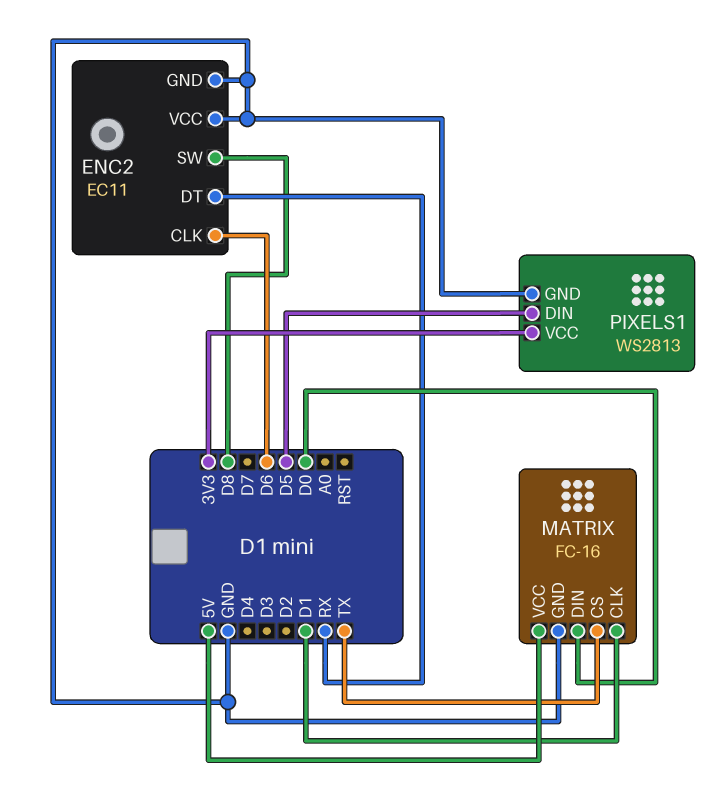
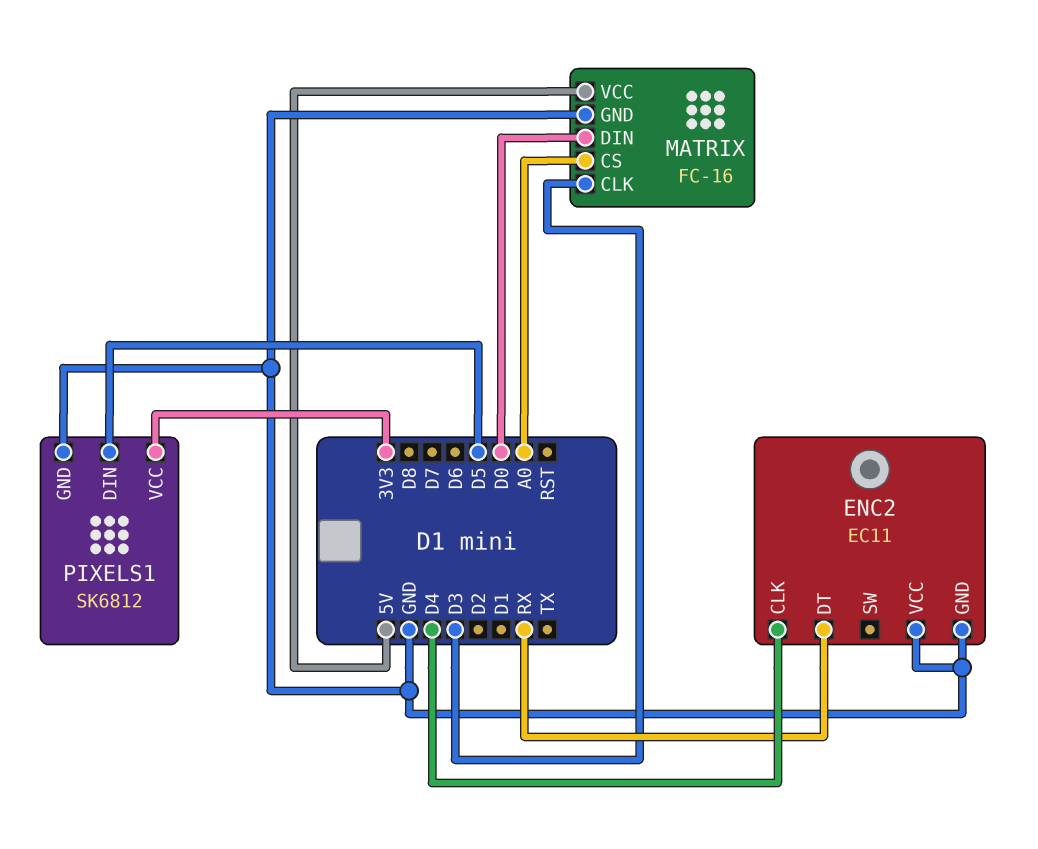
ENC2 pin CLK: D6 -> D4
ENC2 pin SW: D8 -> none
MATRIX pin CLK: D1 -> D3
MATRIX pin CS: TX -> A0
PIXELS1: WS2813 -> SK6812

